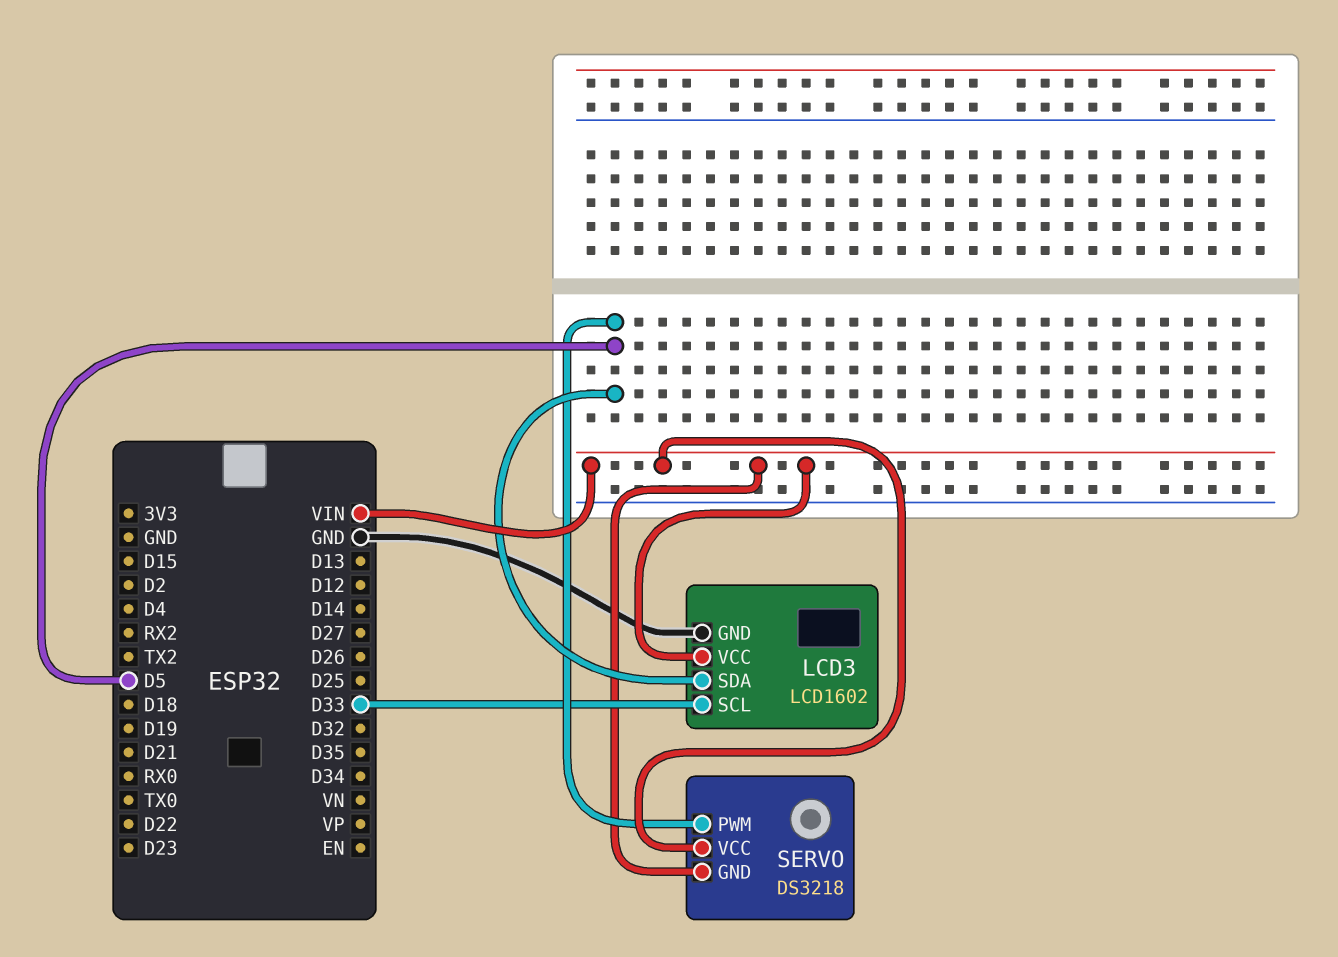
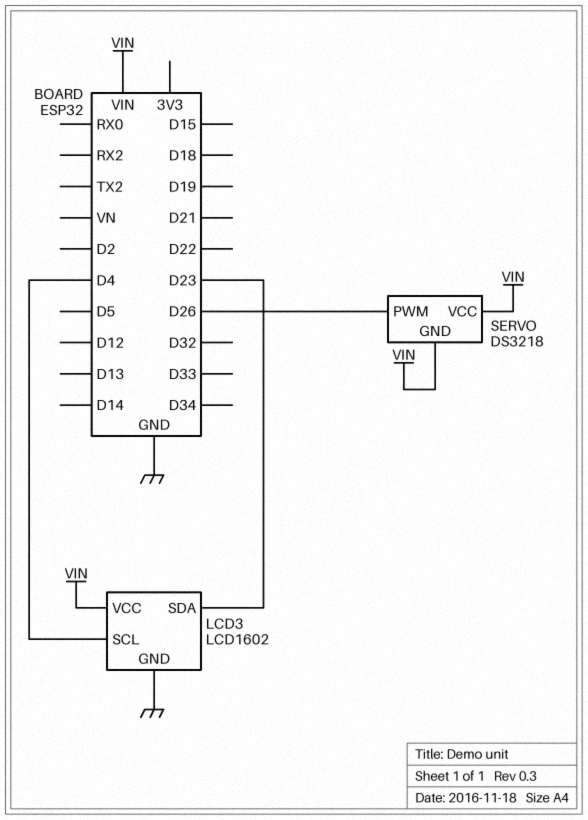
LCD3 pin SCL: D33 -> D4
LCD3 pin SDA: D5 -> D23
SERVO pin PWM: D5 -> D26

